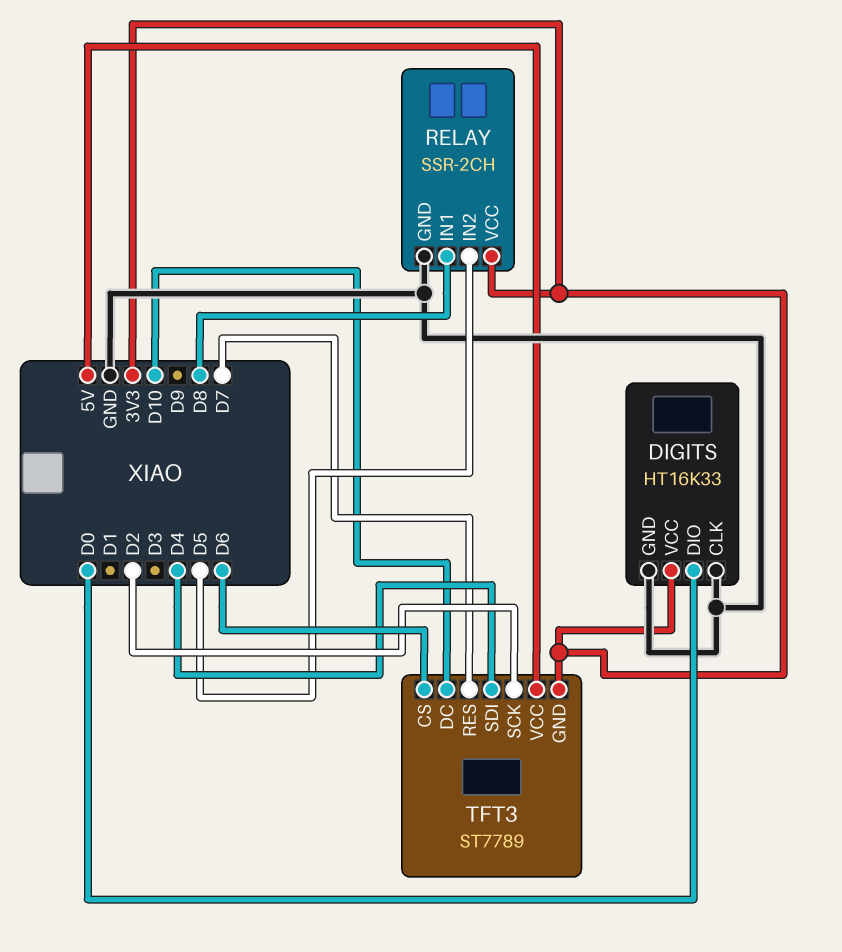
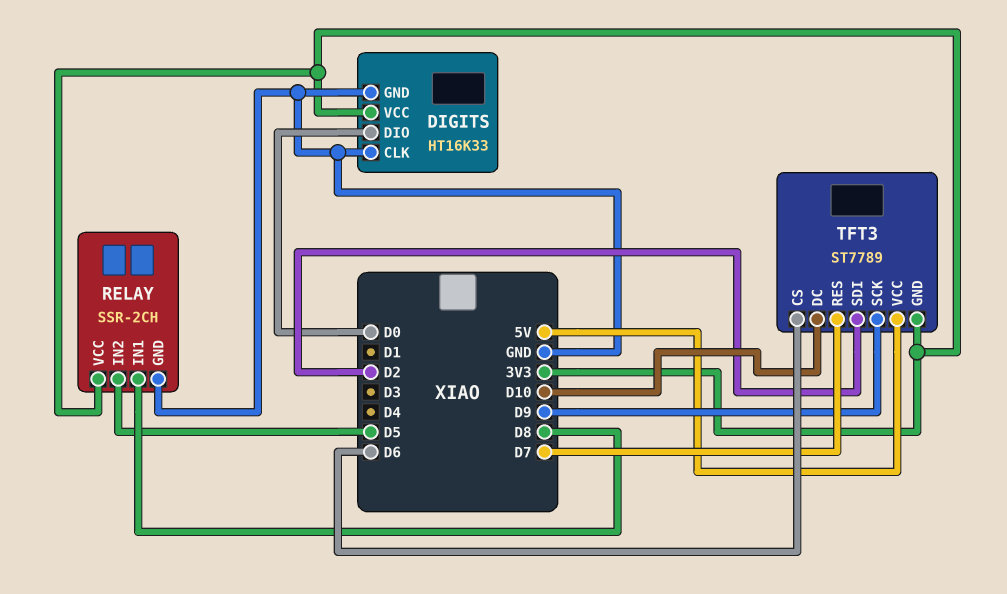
TFT3 pin SCK: D2 -> D9
TFT3 pin SDI: D4 -> D2

